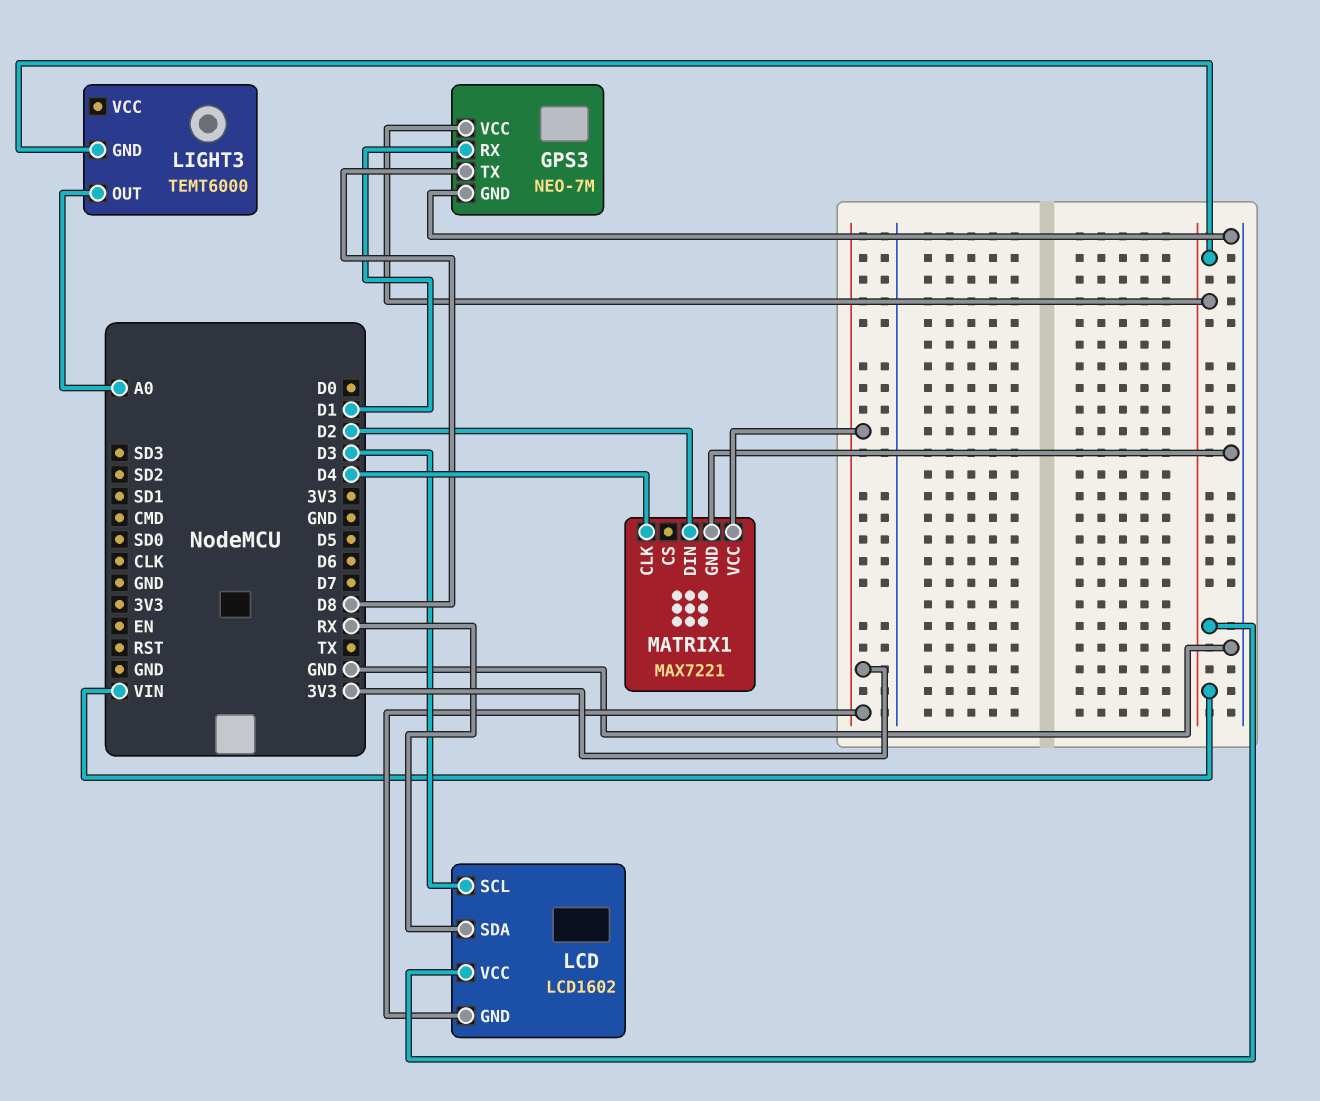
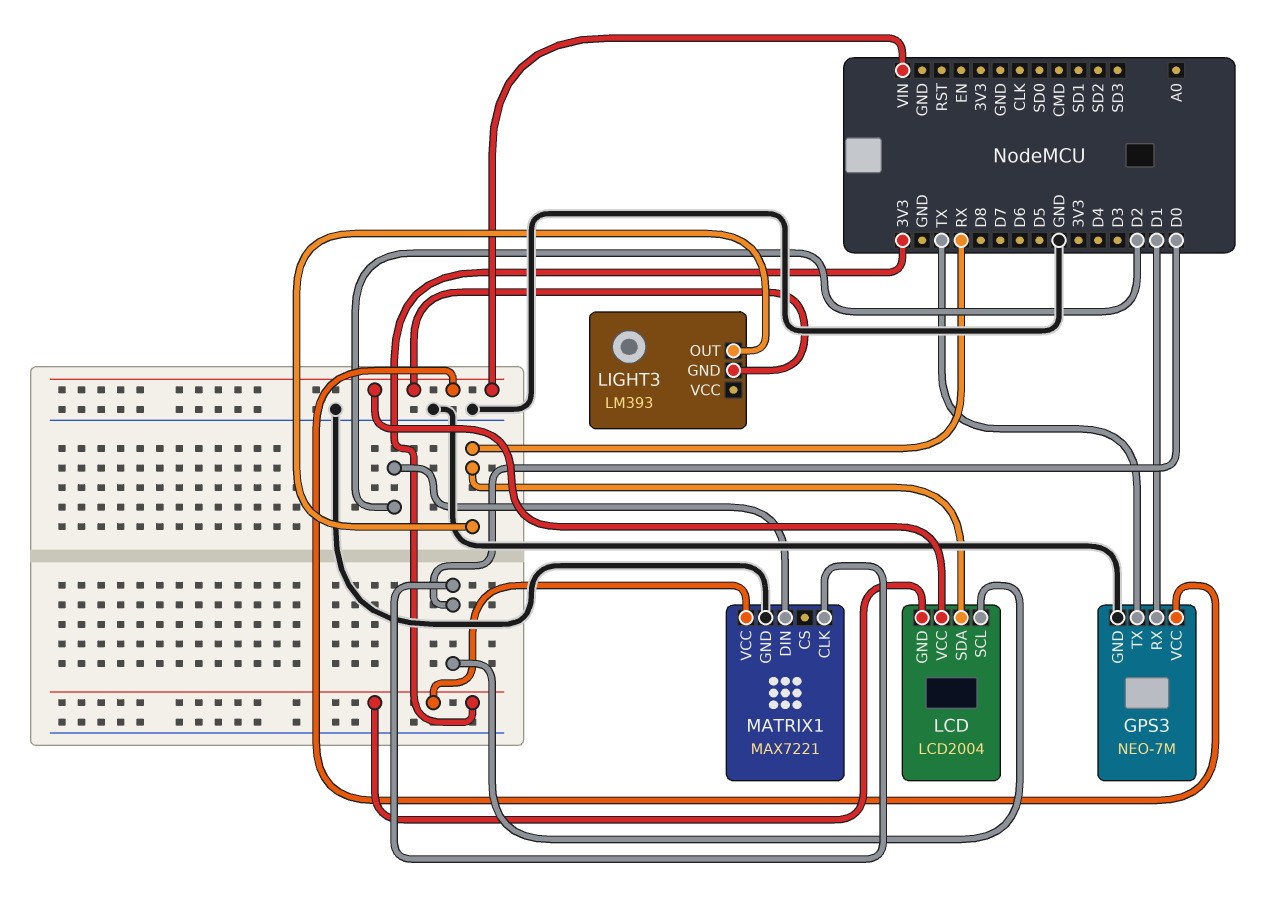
GPS3 pin TX: D8 -> TX
LCD: LCD1602 -> LCD2004
LCD pin SCL: D3 -> D0
LIGHT3: TEMT6000 -> LM393
LIGHT3 pin OUT: A0 -> RX
MATRIX1 pin CLK: D4 -> D0

